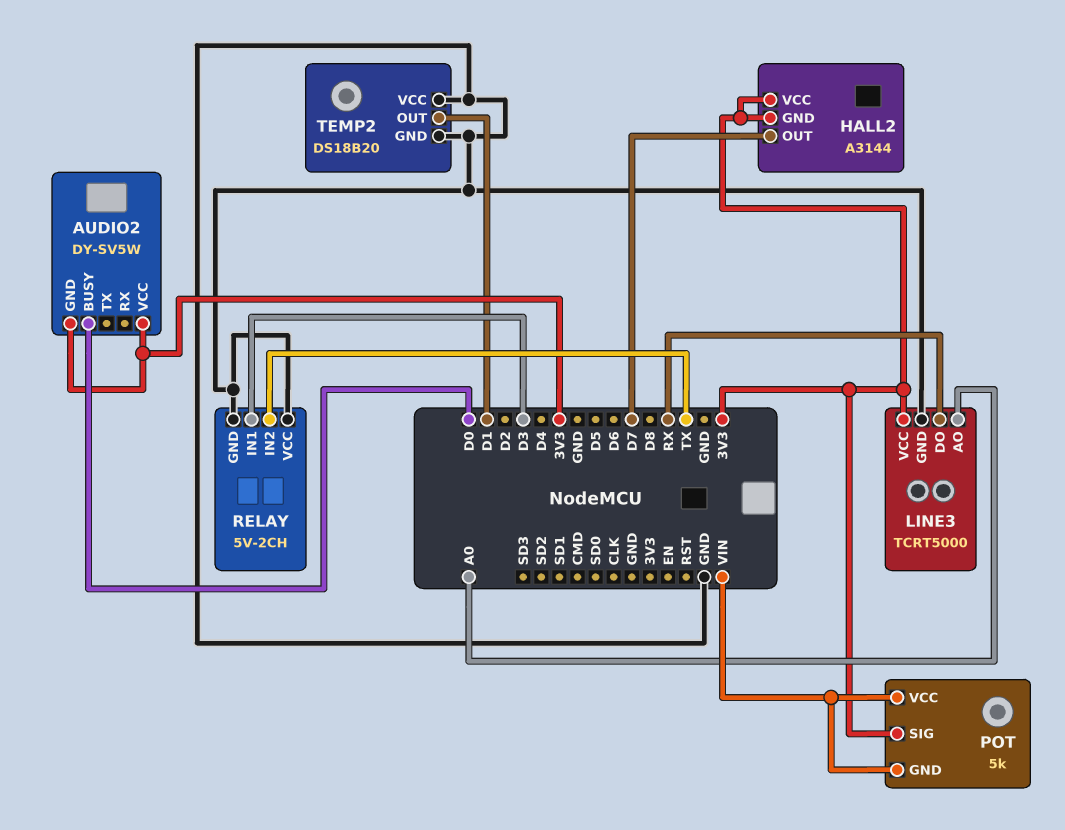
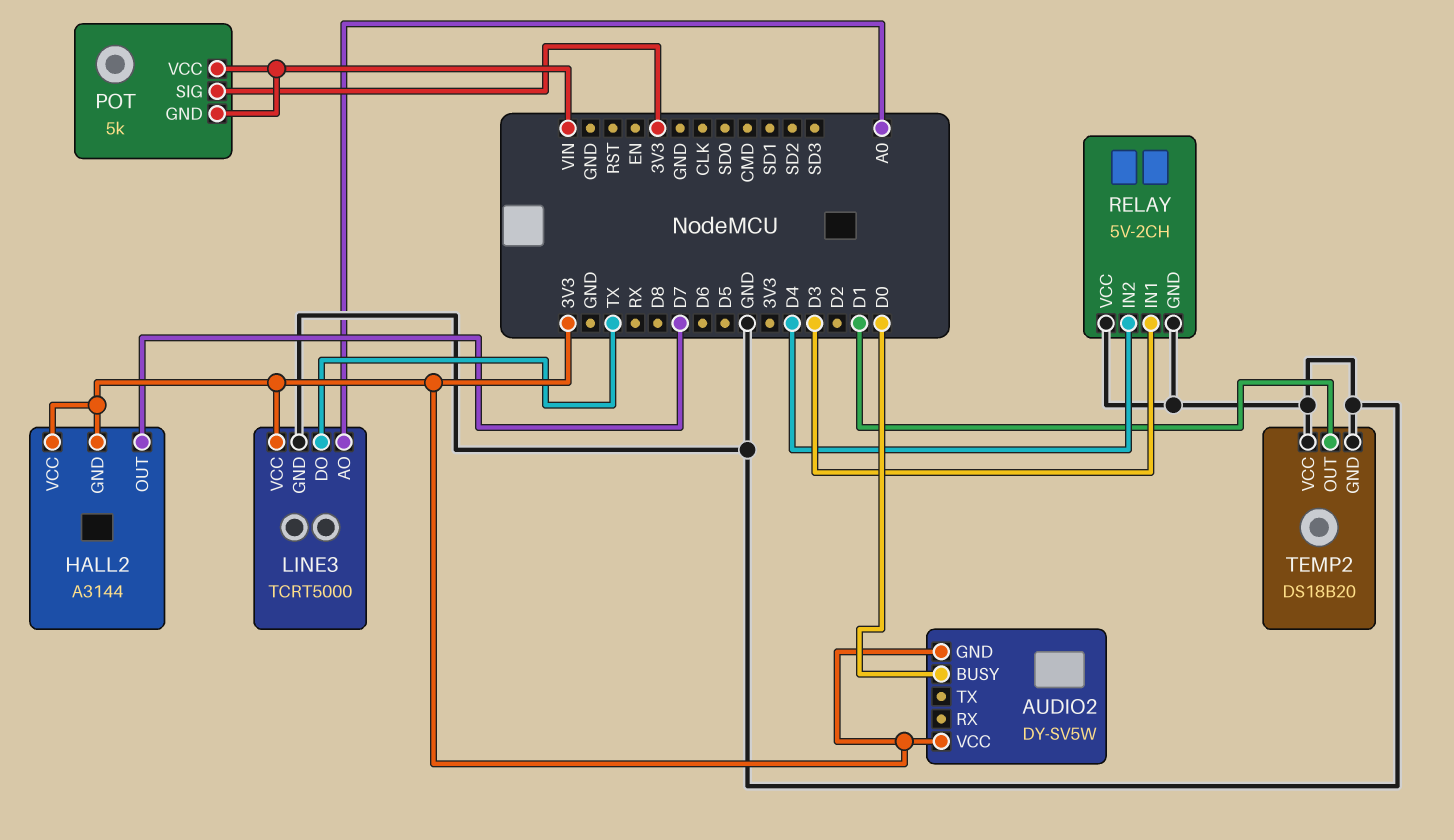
LINE3 pin DO: RX -> TX
RELAY pin IN2: TX -> D4

